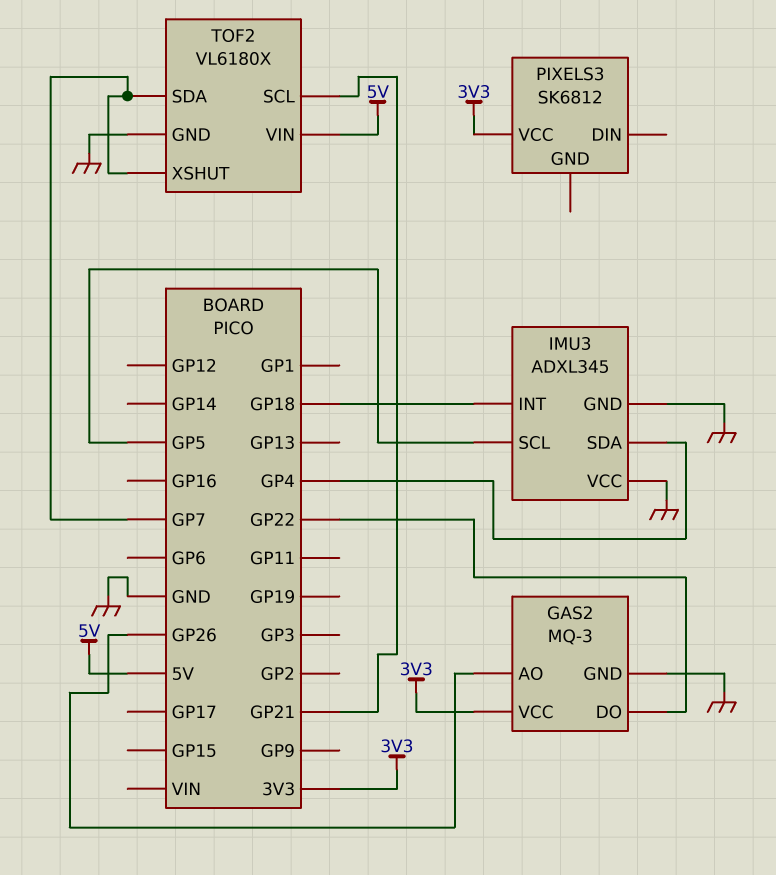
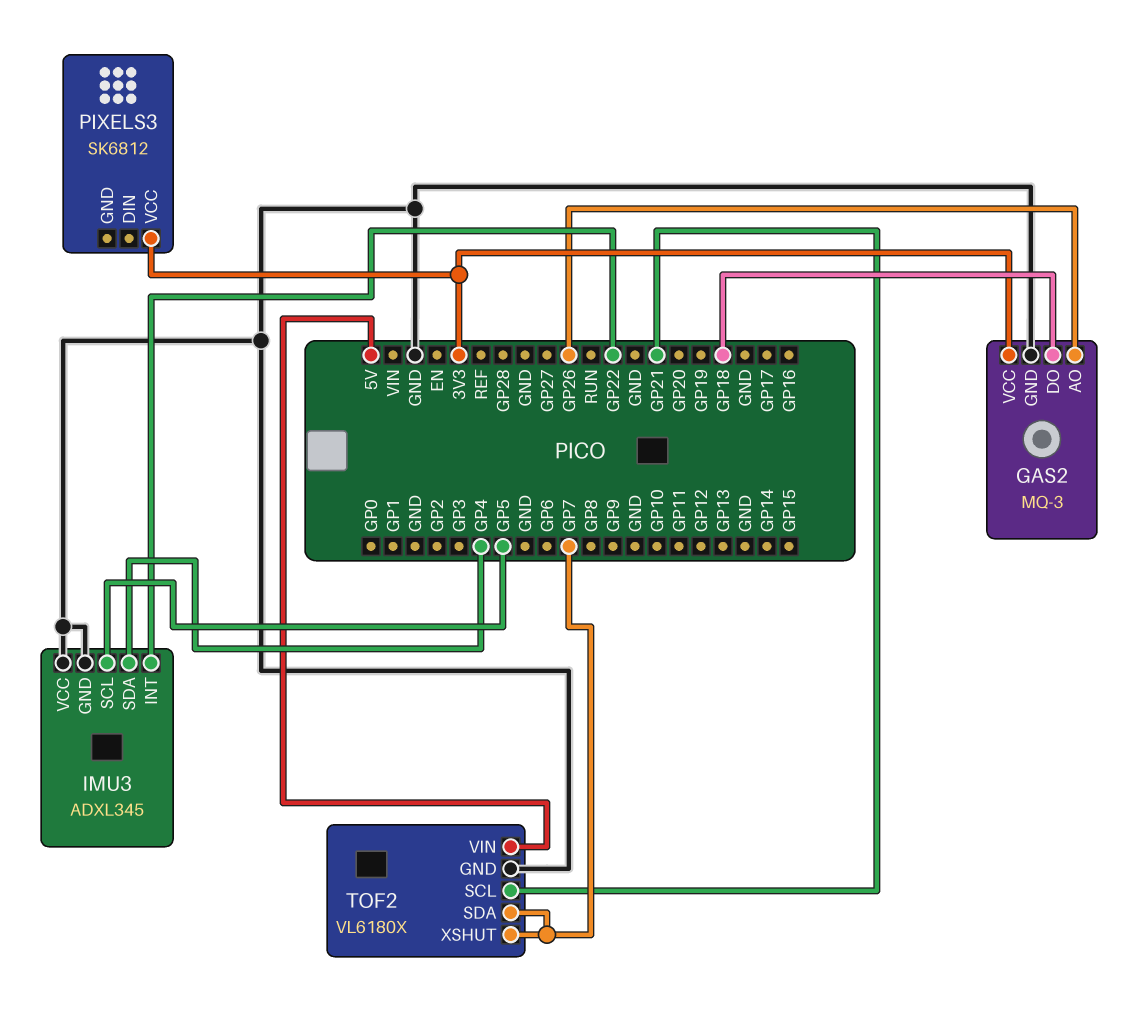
GAS2 pin DO: GP22 -> GP18
IMU3 pin INT: GP18 -> GP22

